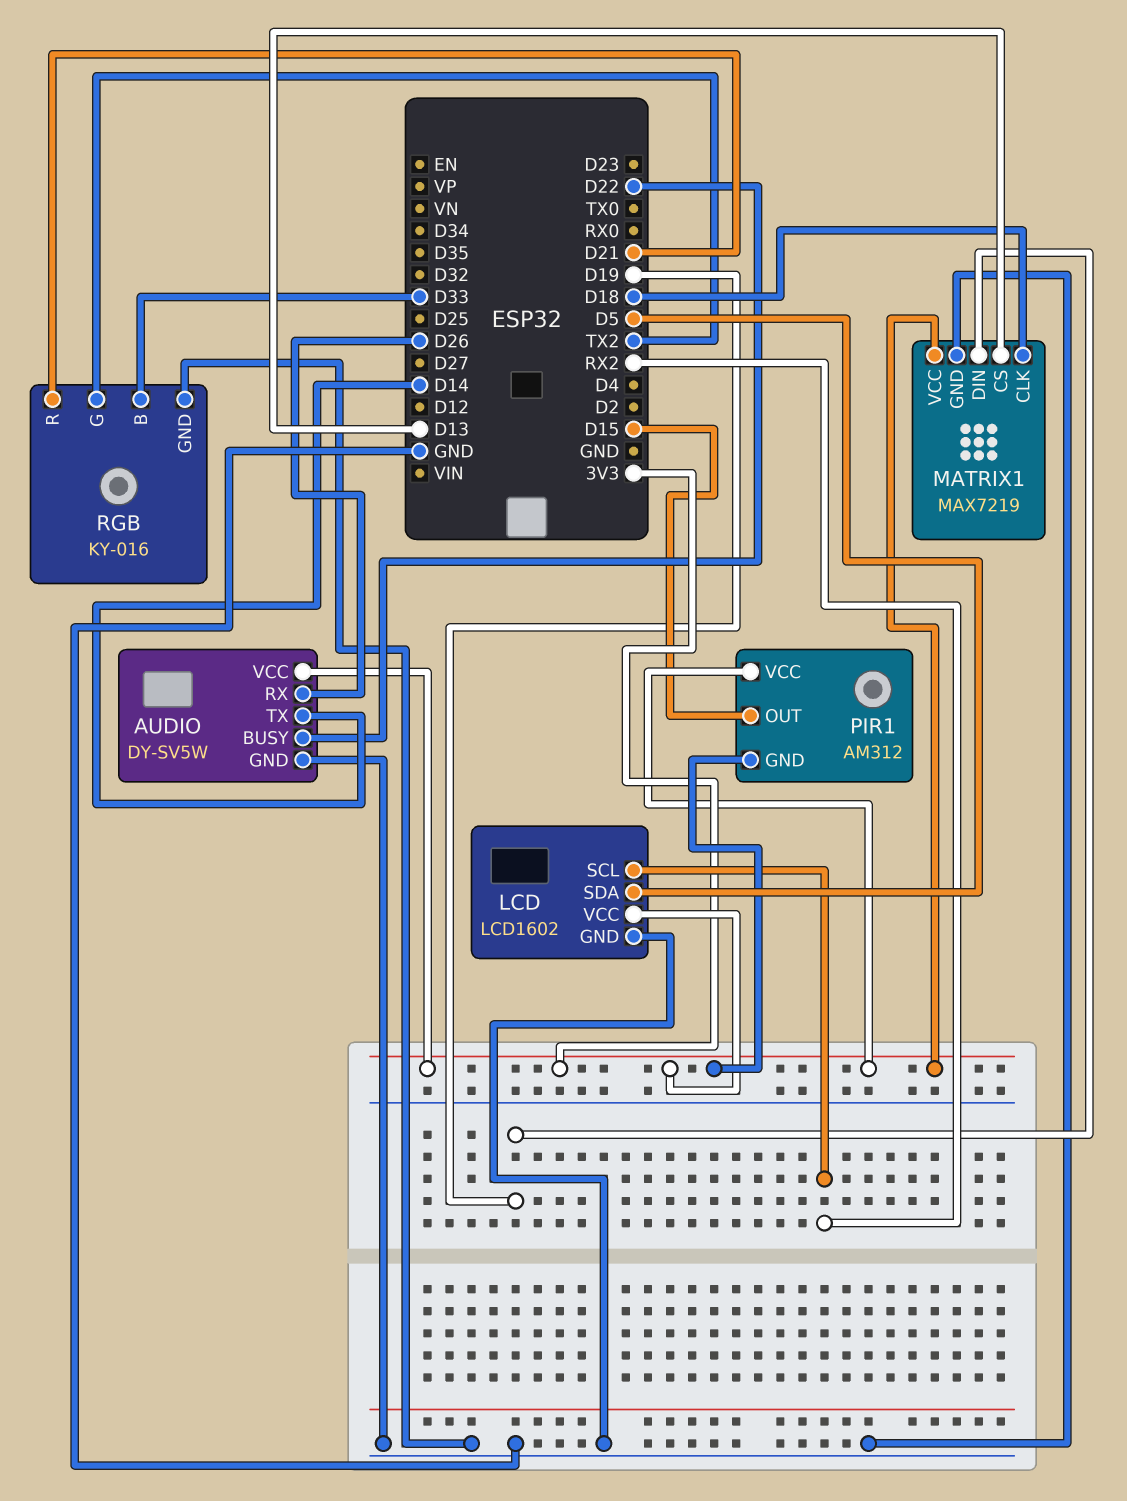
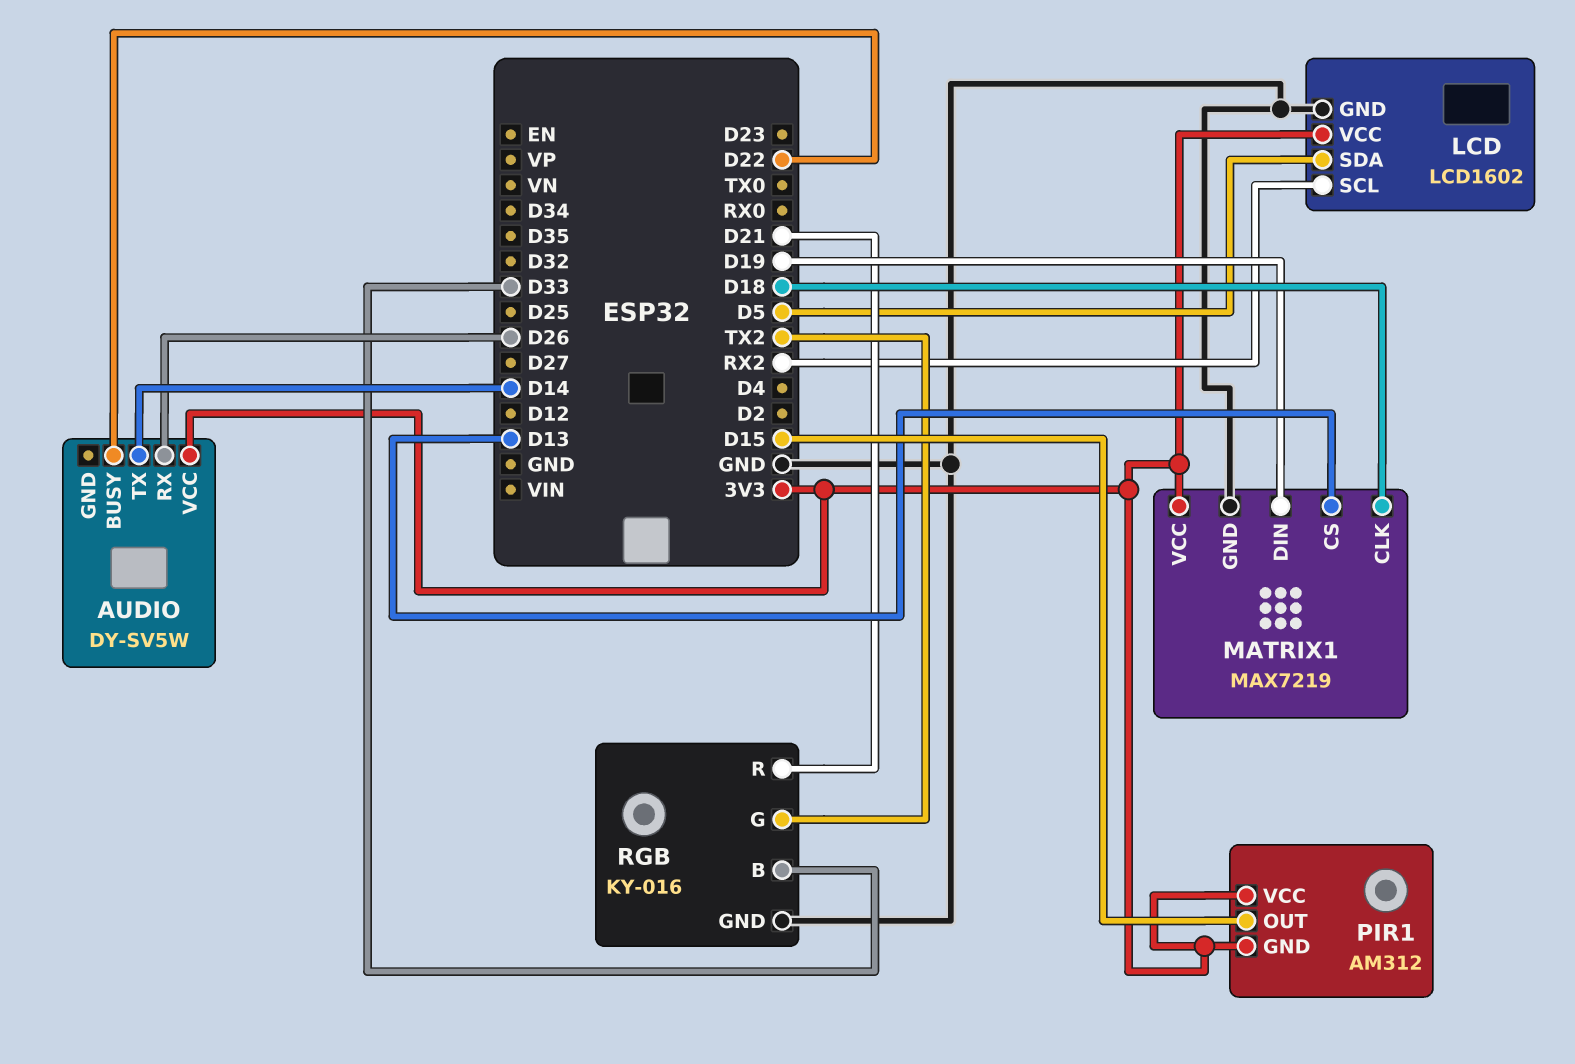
AUDIO pin GND: GND -> none

